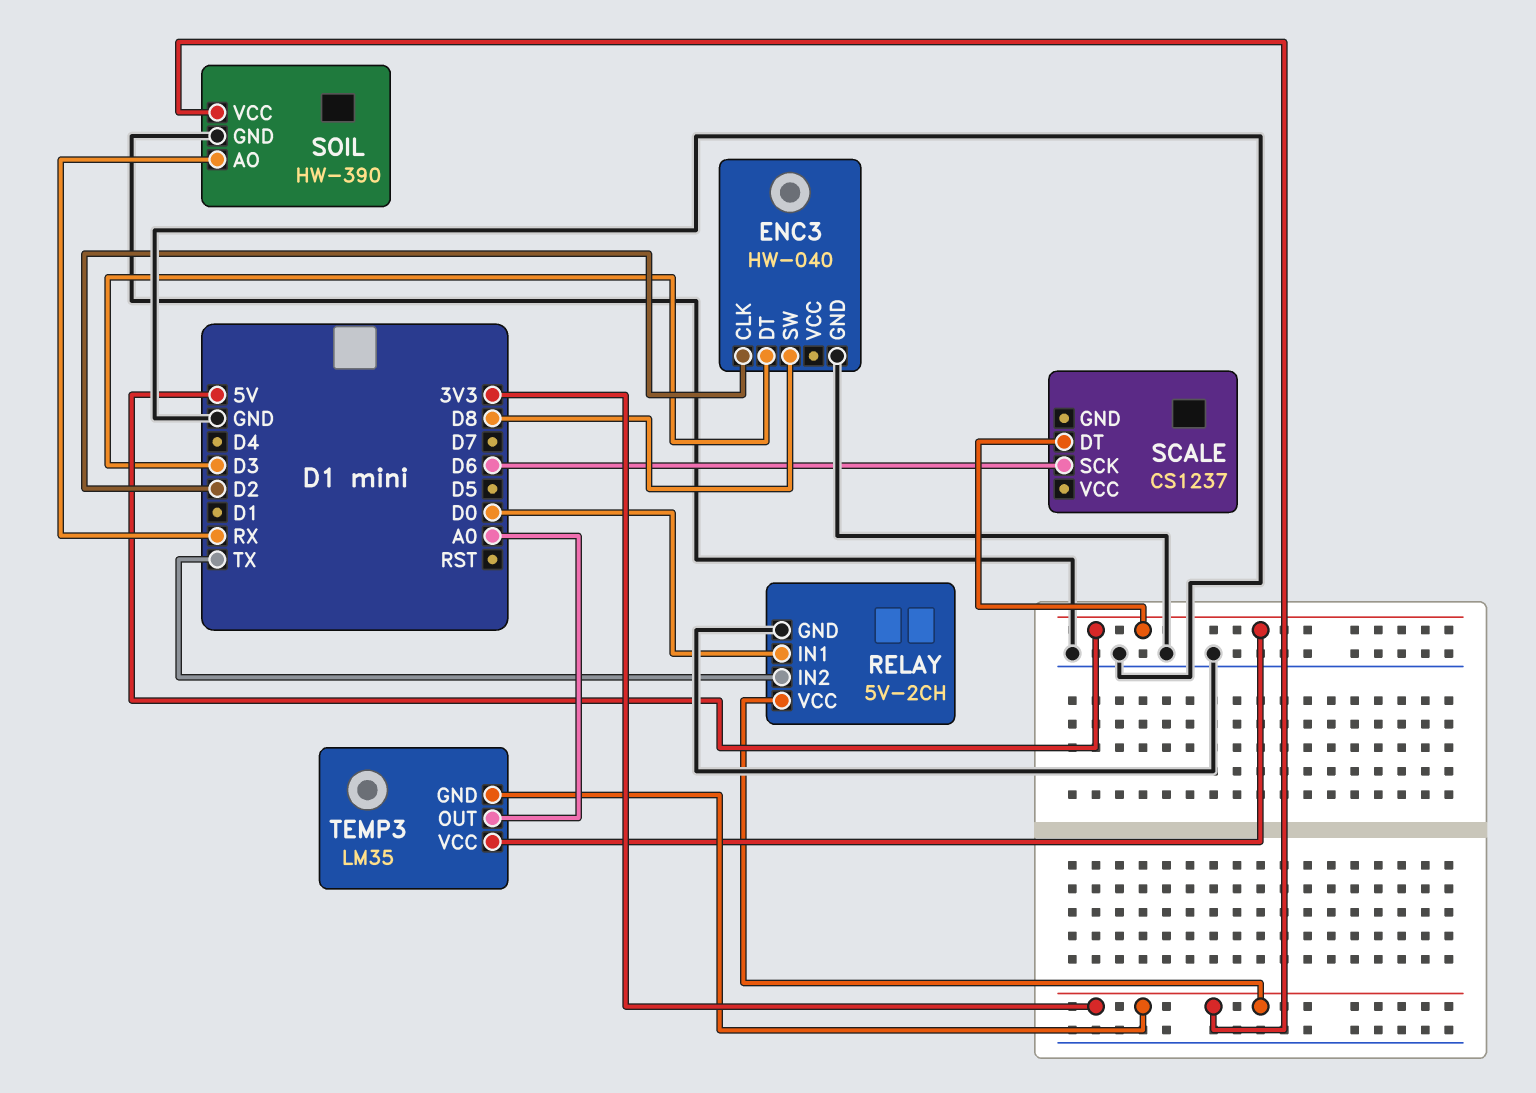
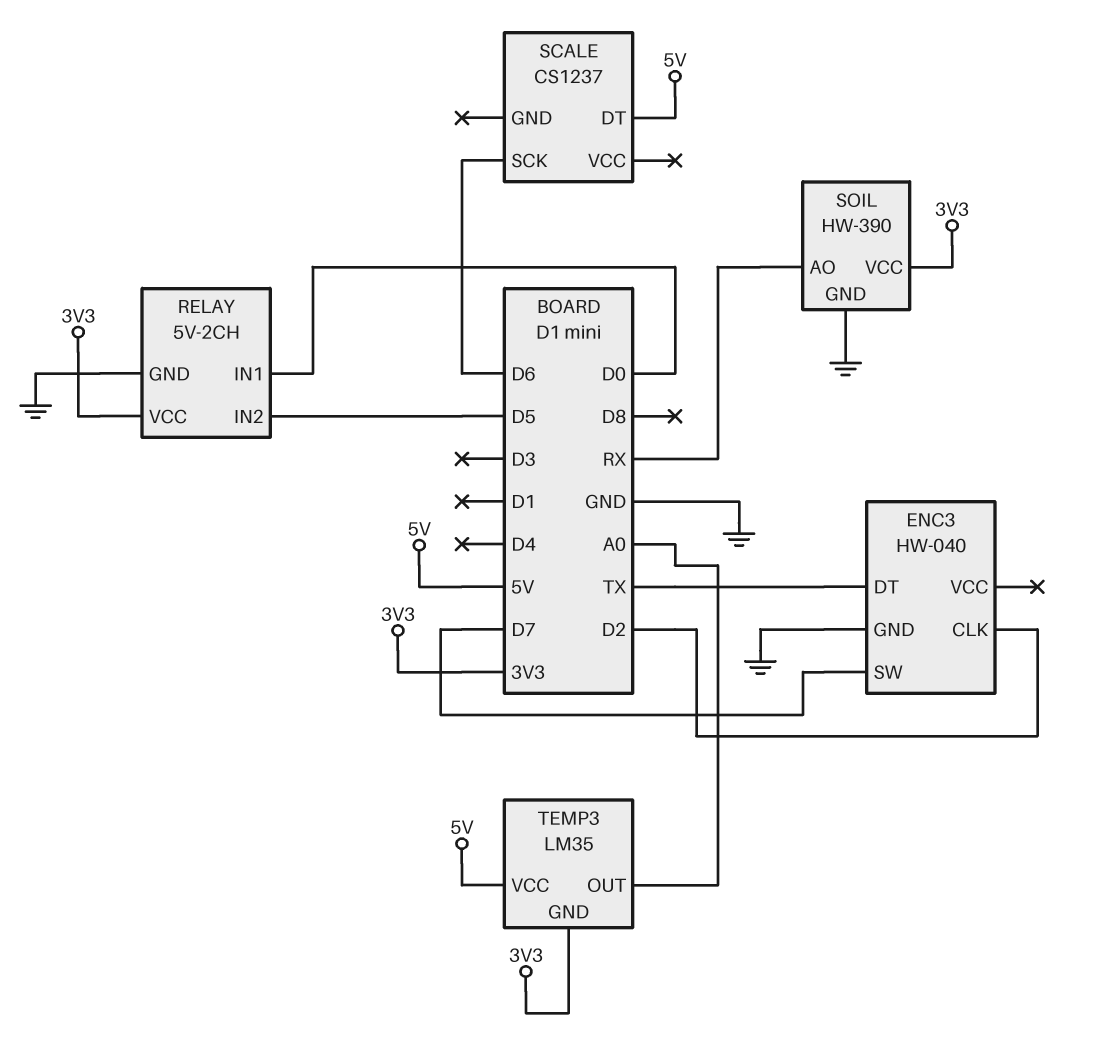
ENC3 pin DT: D3 -> TX
ENC3 pin SW: D8 -> D7
RELAY pin IN2: TX -> D5

